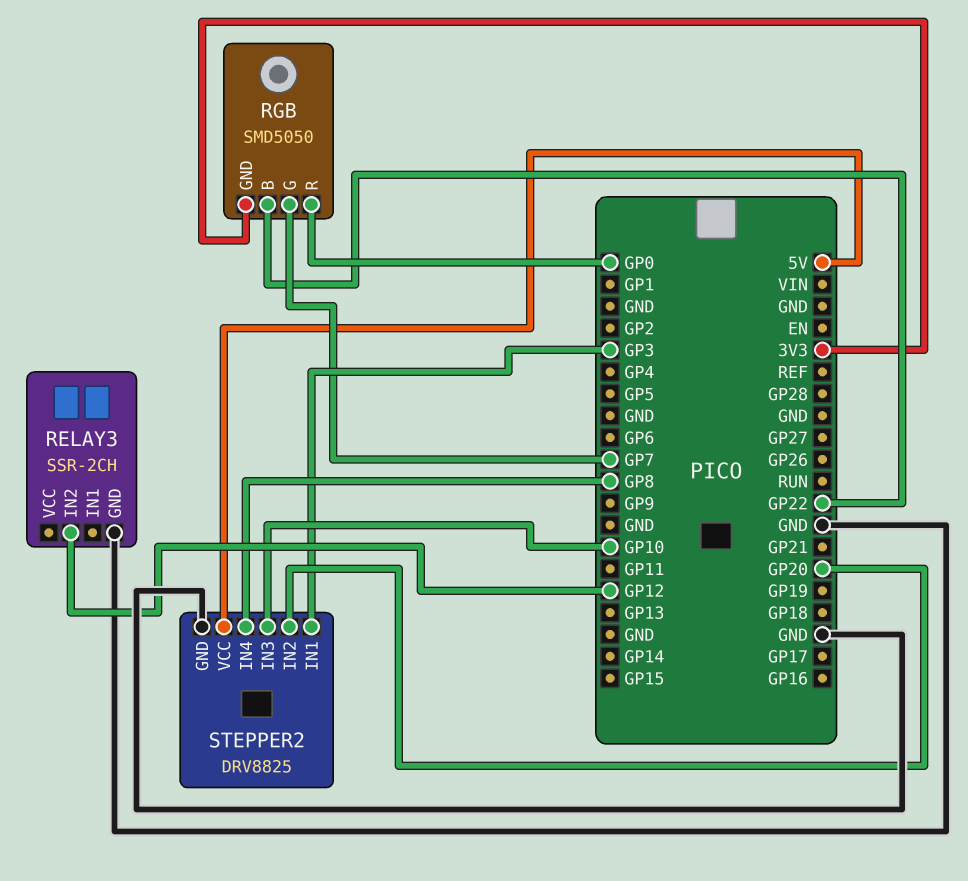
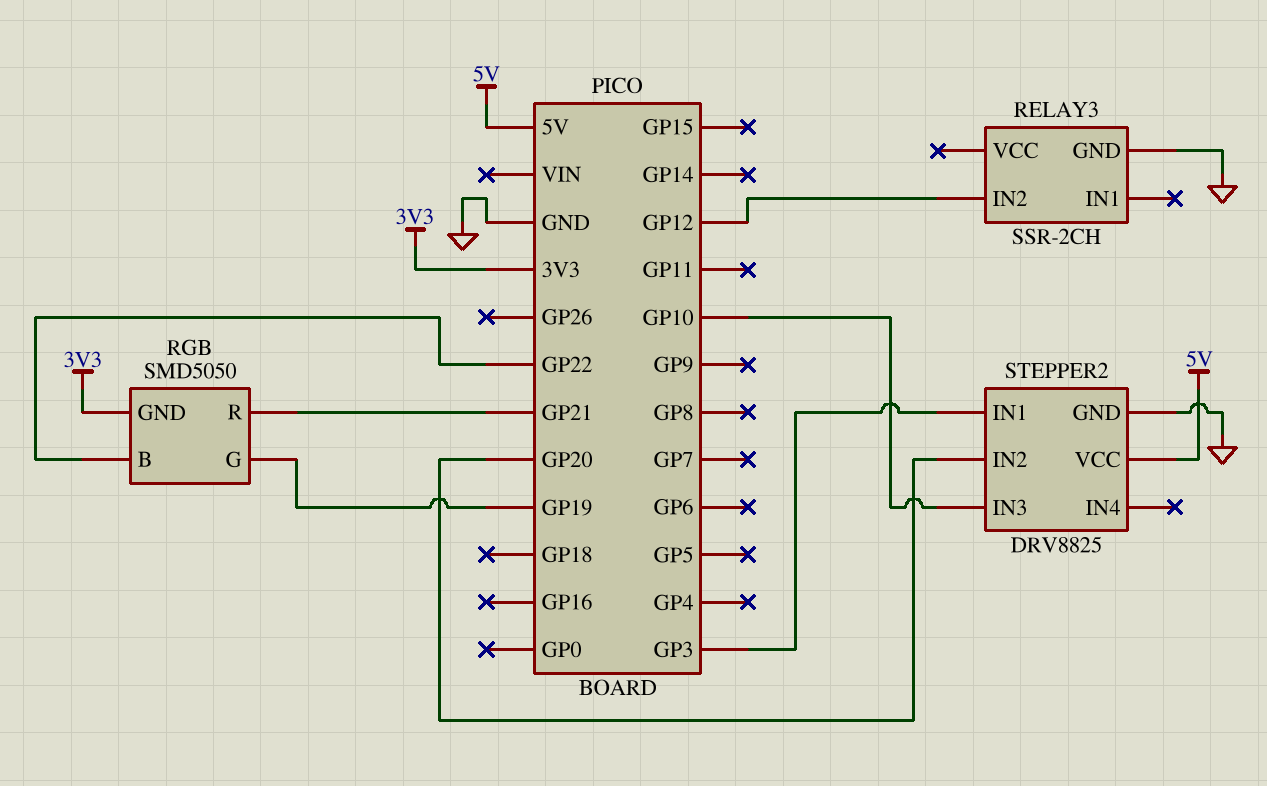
RGB pin G: GP7 -> GP19
RGB pin R: GP0 -> GP21
STEPPER2 pin IN4: GP8 -> none

